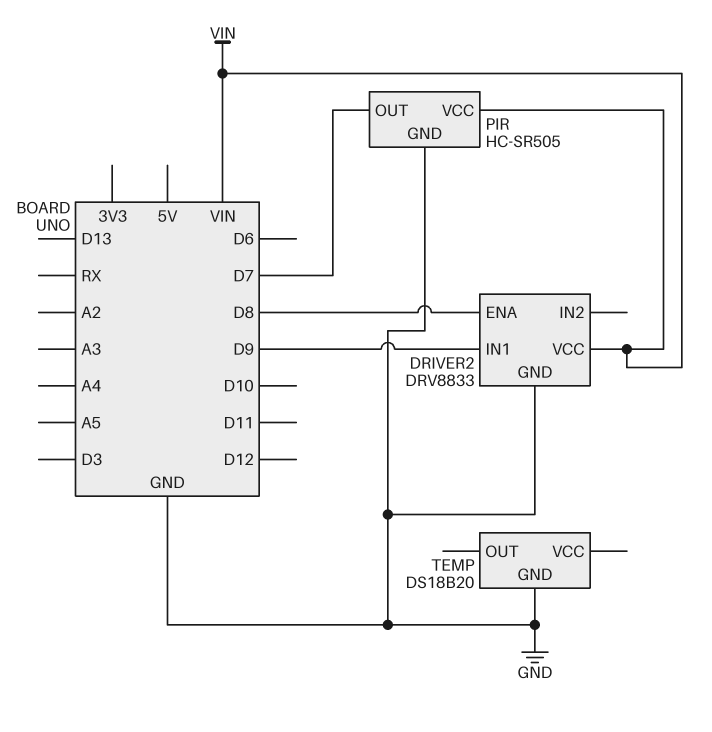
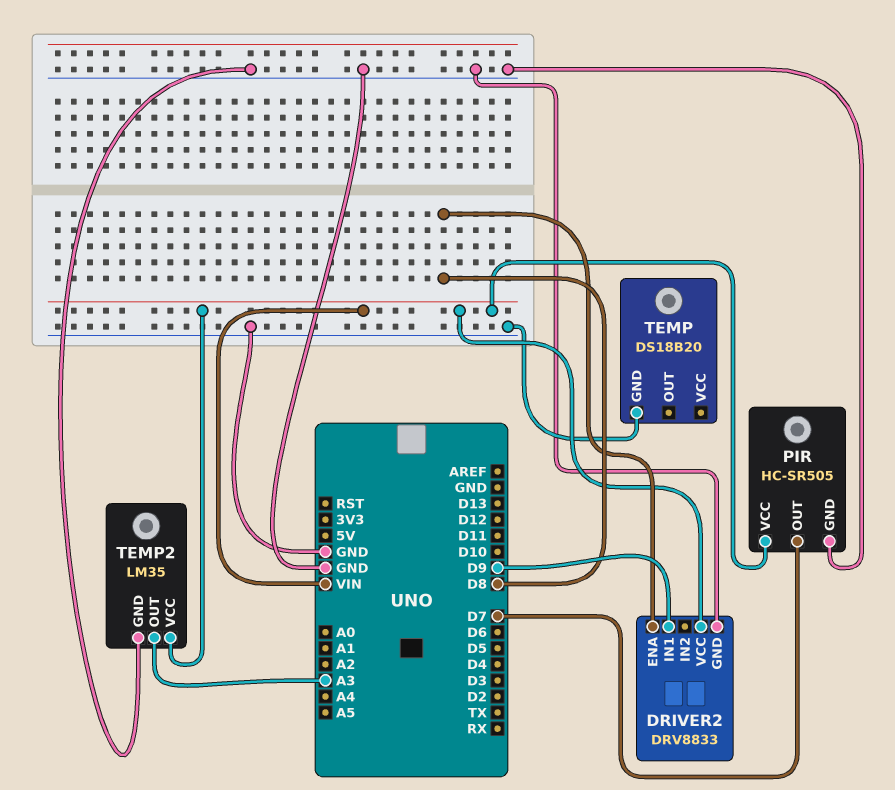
TEMP2: none -> LM35
TEMP2 pin GND: none -> GND
TEMP2 pin OUT: none -> A3
TEMP2 pin VCC: none -> VIN

